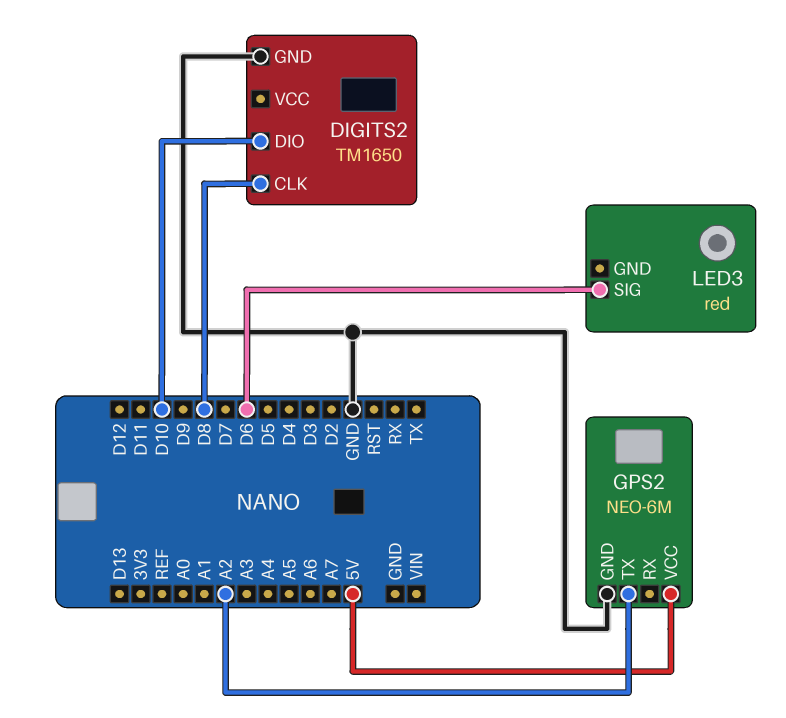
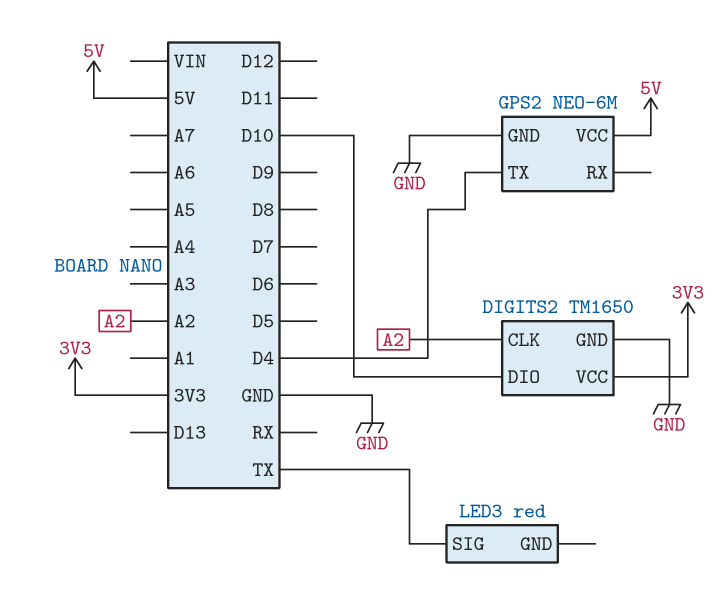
DIGITS2 pin CLK: D8 -> A2
DIGITS2 pin VCC: none -> 3V3
GPS2 pin TX: A2 -> D4
LED3 pin SIG: D6 -> TX

